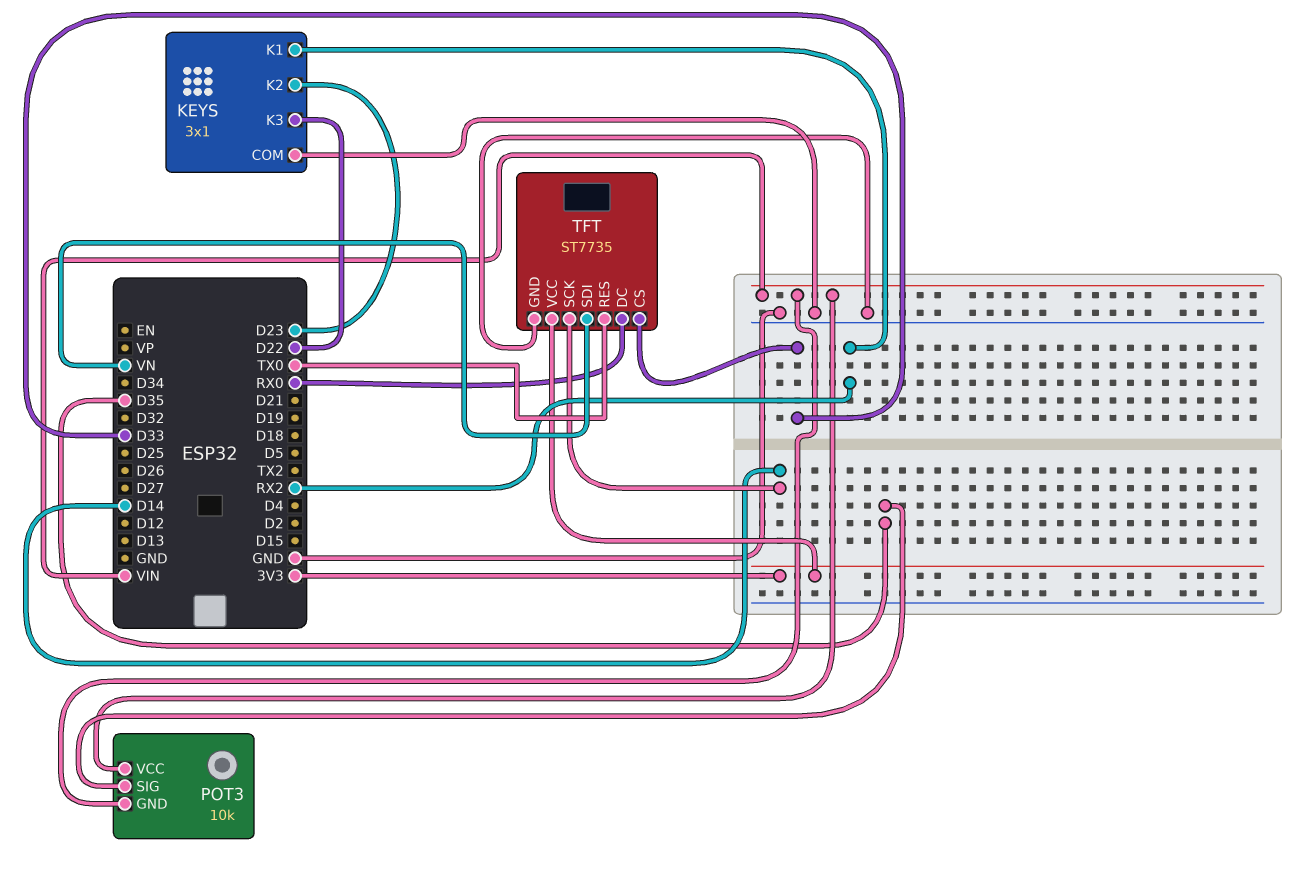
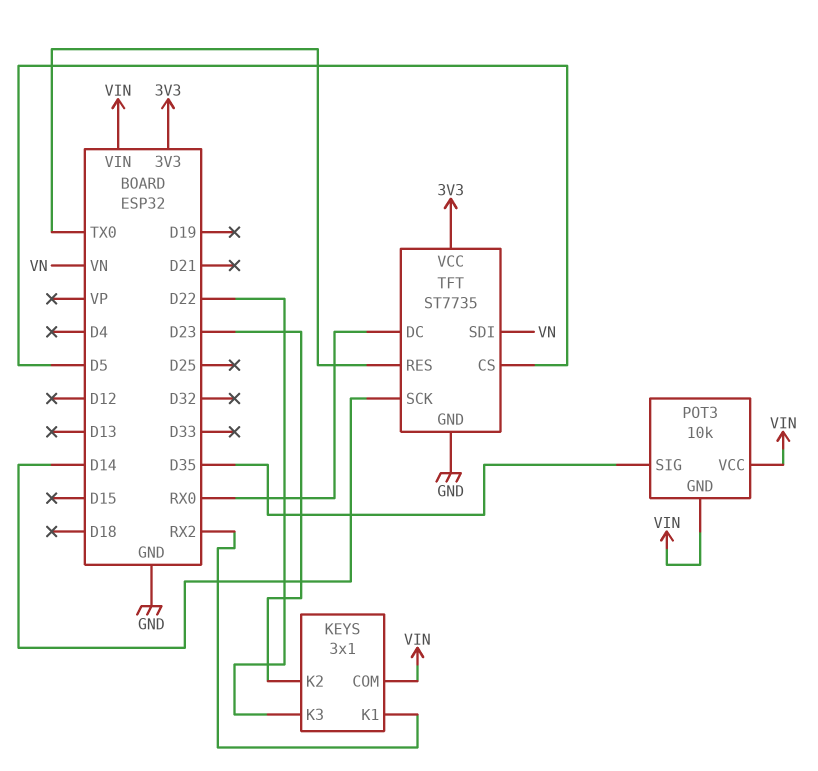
KEYS pin COM: GND -> VIN
TFT pin CS: D33 -> D5

